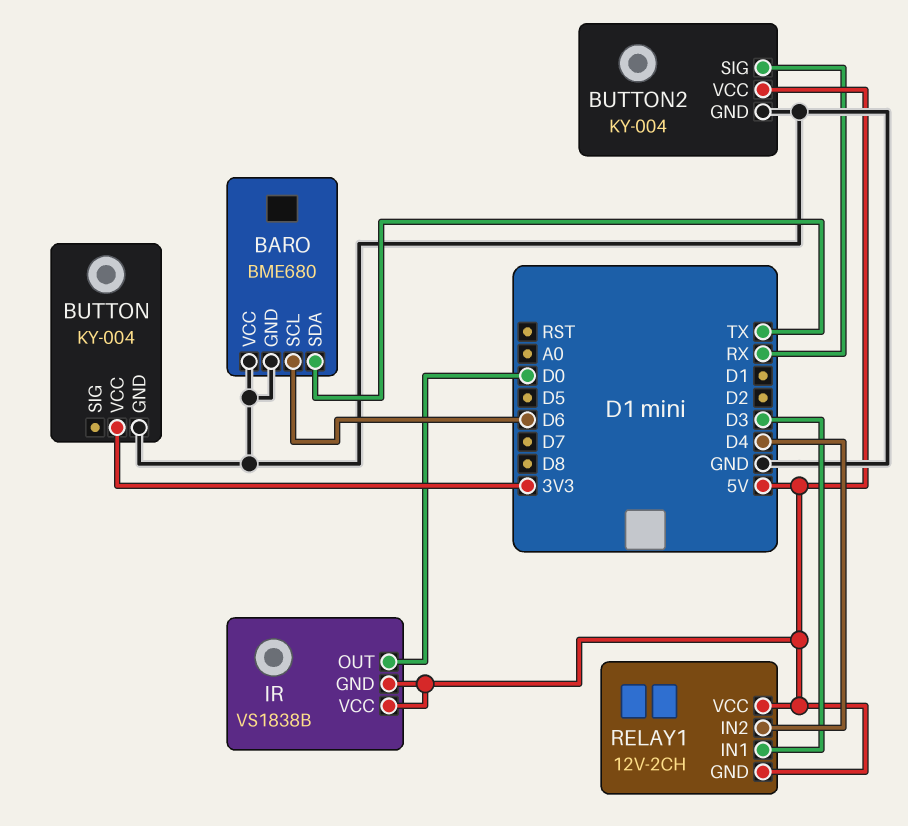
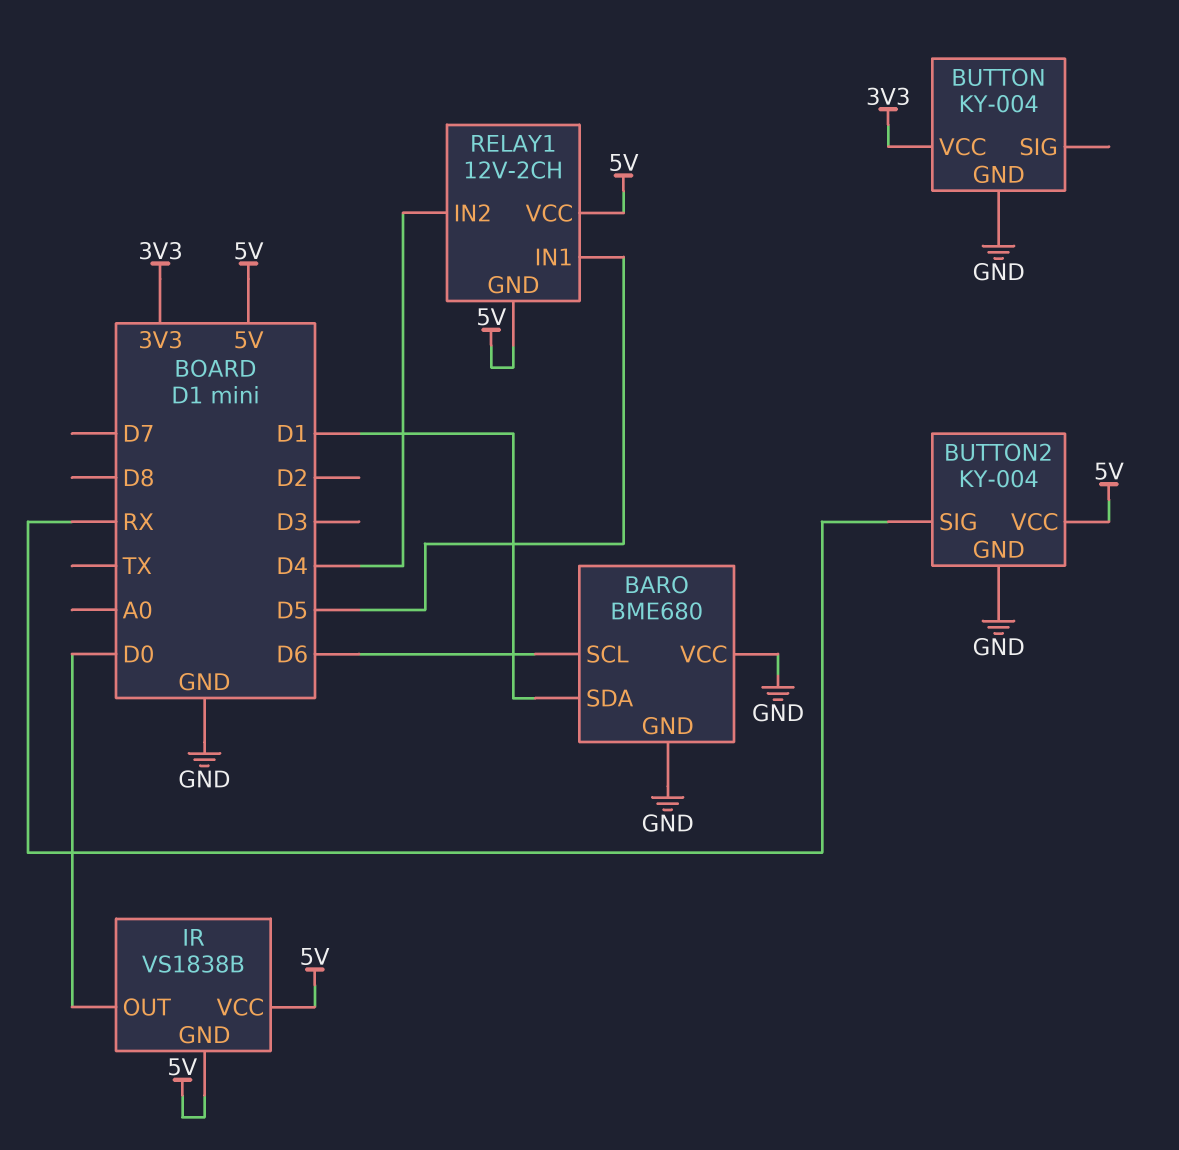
BARO pin SDA: TX -> D1
RELAY1 pin IN1: D3 -> D5

